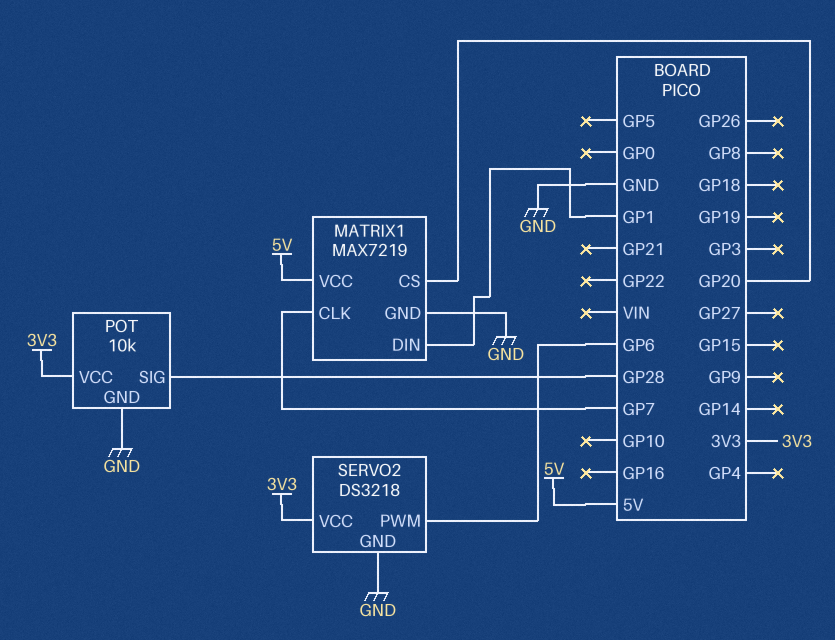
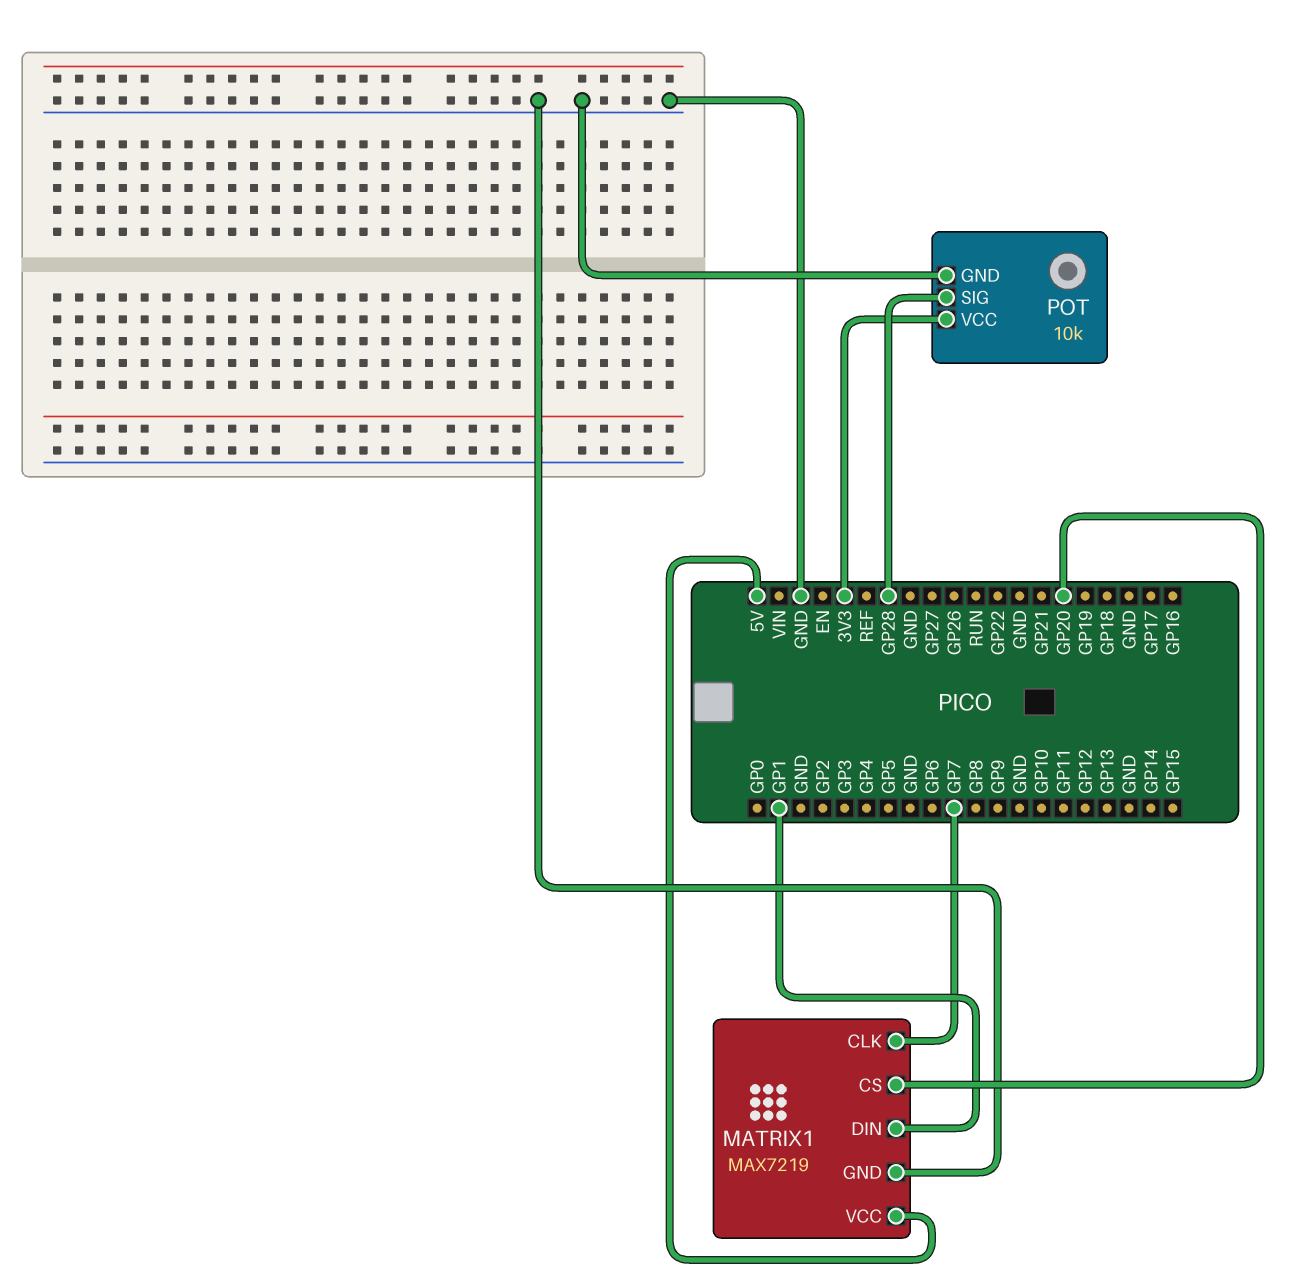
SERVO2: DS3218 -> none
SERVO2 pin GND: GND -> none
SERVO2 pin PWM: GP6 -> none
SERVO2 pin VCC: 3V3 -> none

